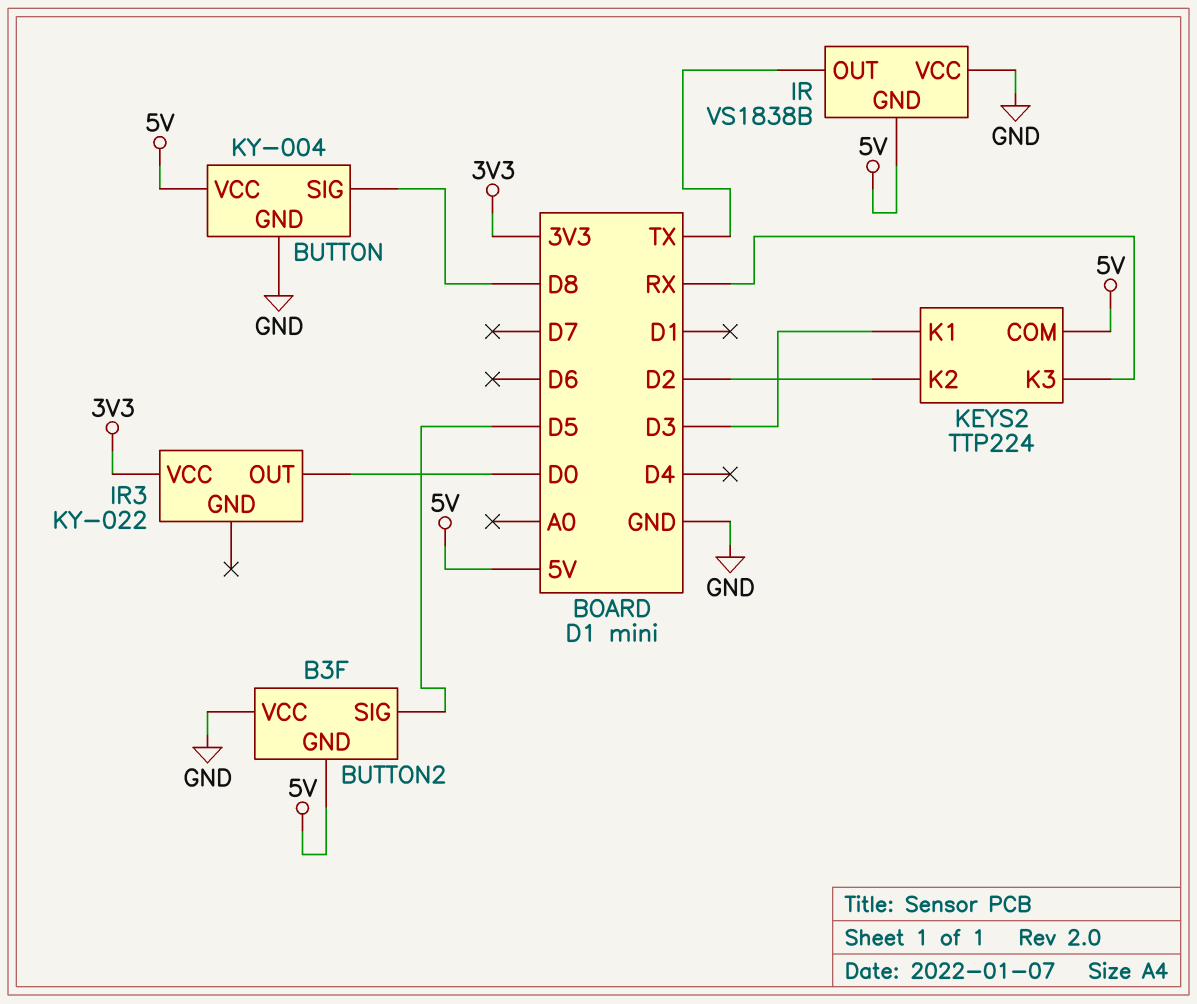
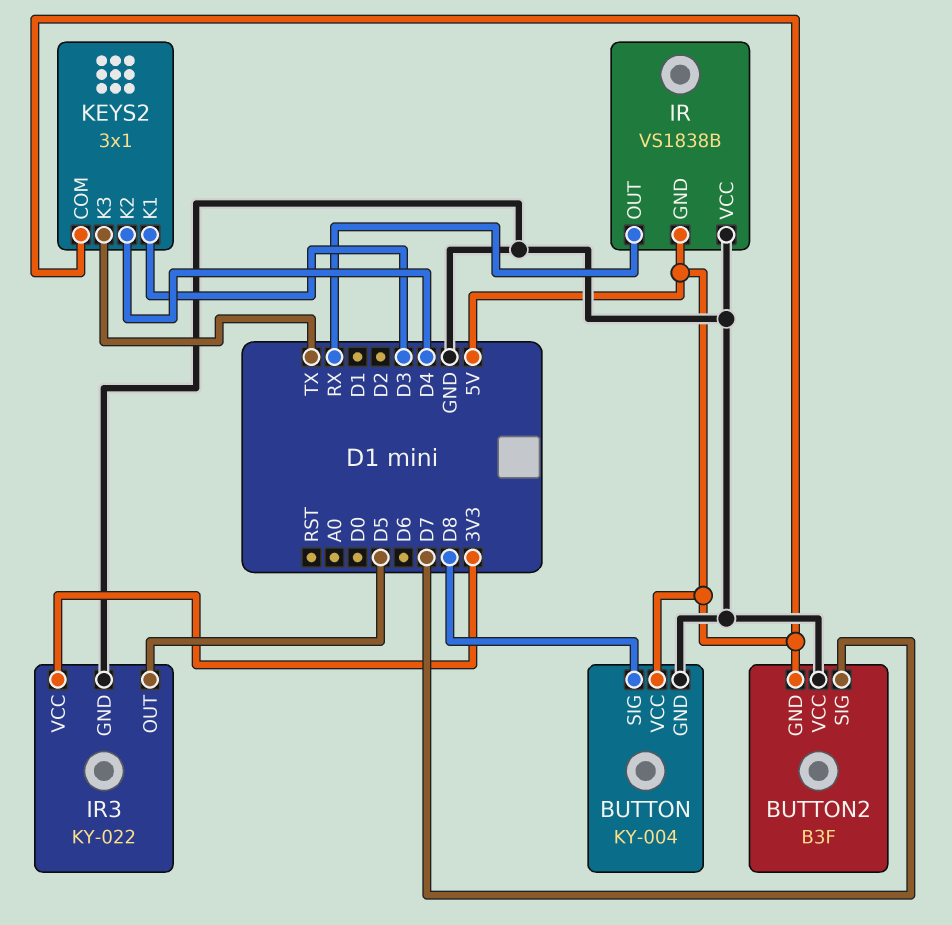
BUTTON2 pin SIG: D5 -> D7
IR pin OUT: TX -> RX
IR3 pin GND: none -> GND
IR3 pin OUT: D0 -> D5
KEYS2: TTP224 -> 3x1
KEYS2 pin K2: D2 -> D4
KEYS2 pin K3: RX -> TX

